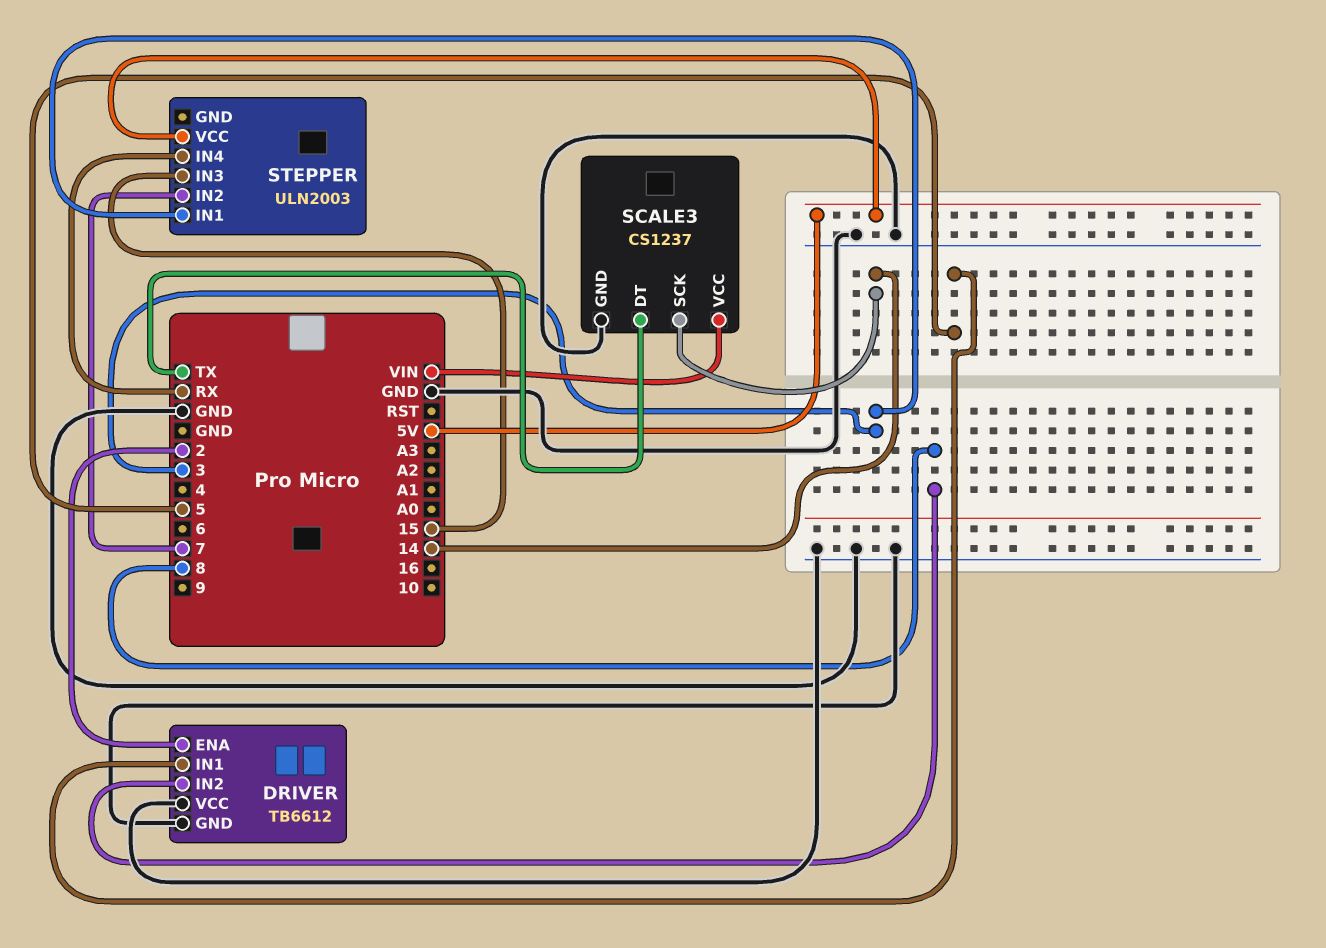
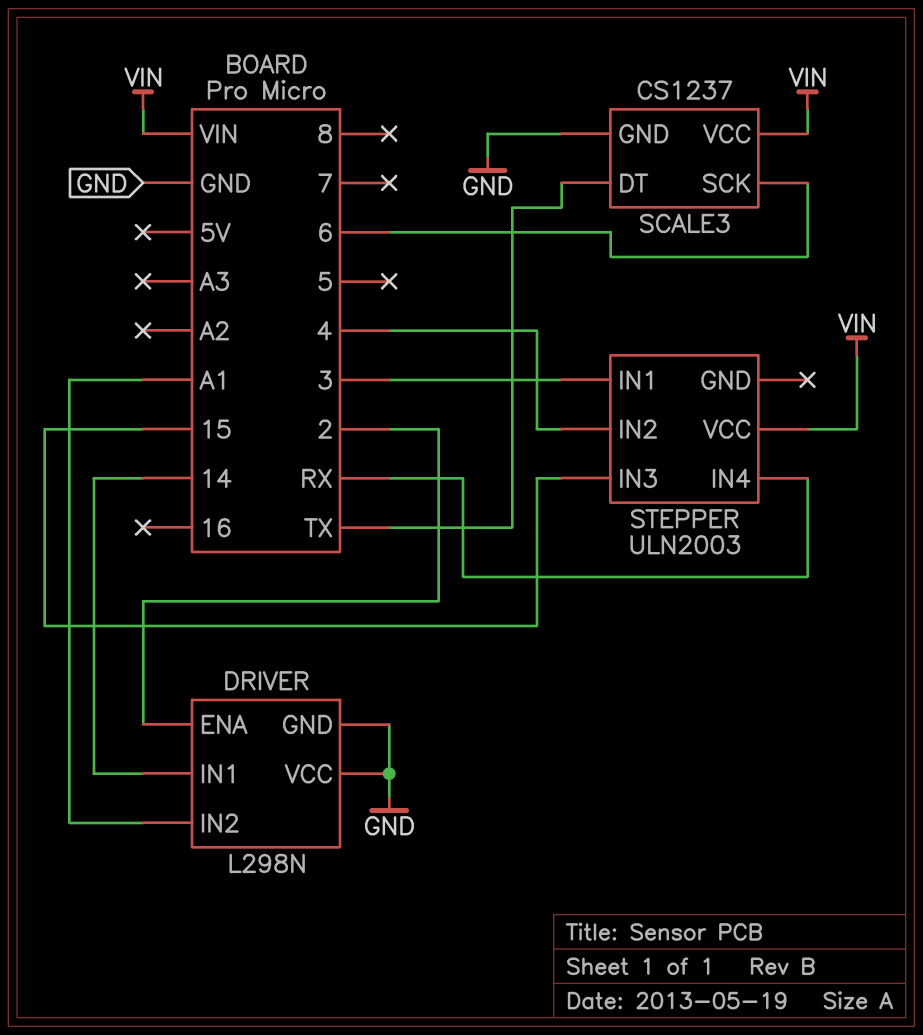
DRIVER: TB6612 -> L298N
DRIVER pin IN1: 5 -> 14
DRIVER pin IN2: 8 -> A1
SCALE3 pin SCK: 14 -> 6
STEPPER pin IN2: 7 -> 4
STEPPER pin VCC: 5V -> VIN

